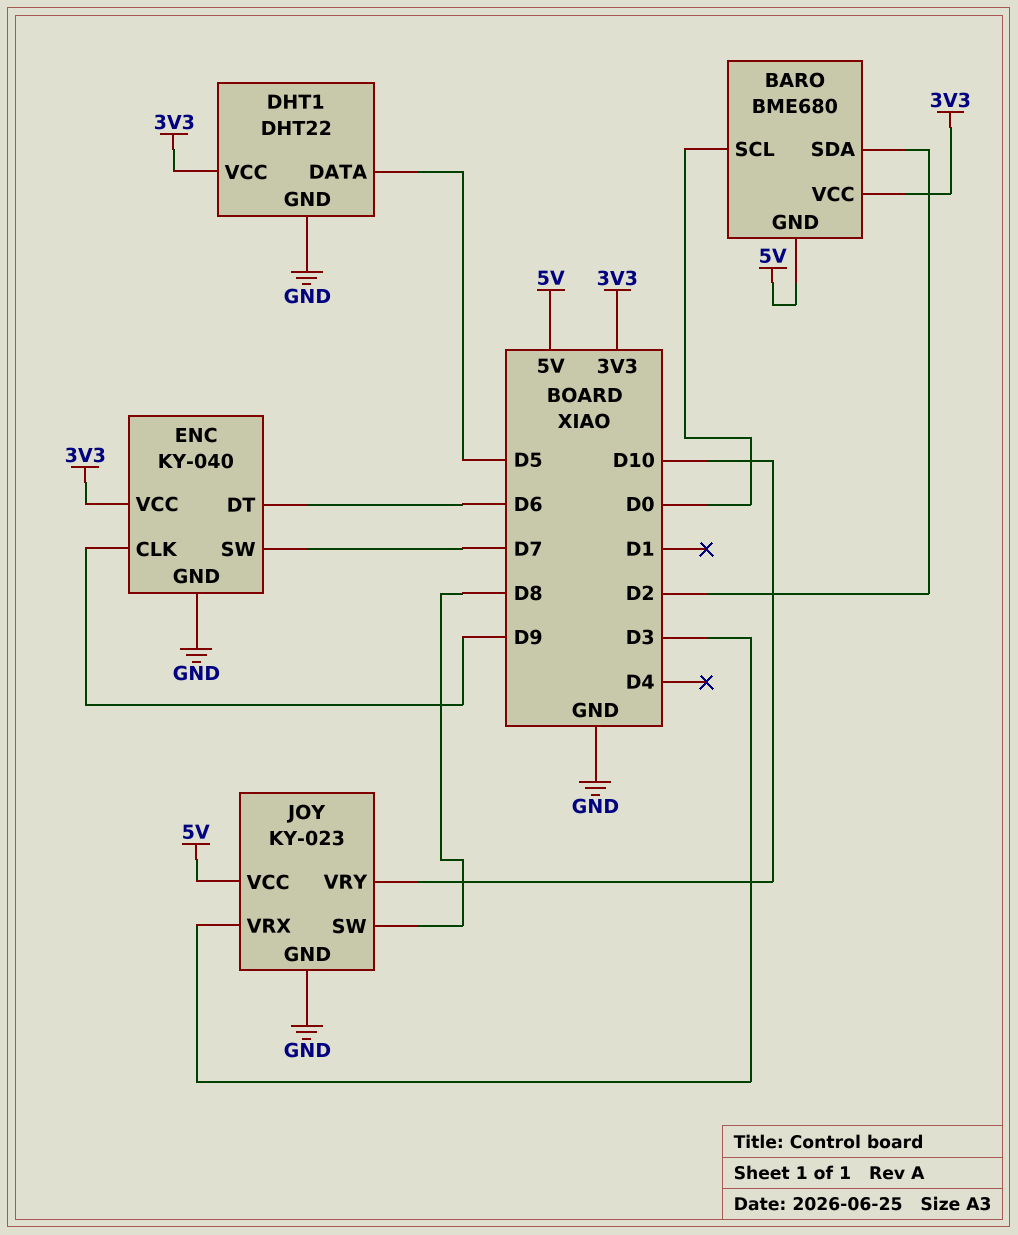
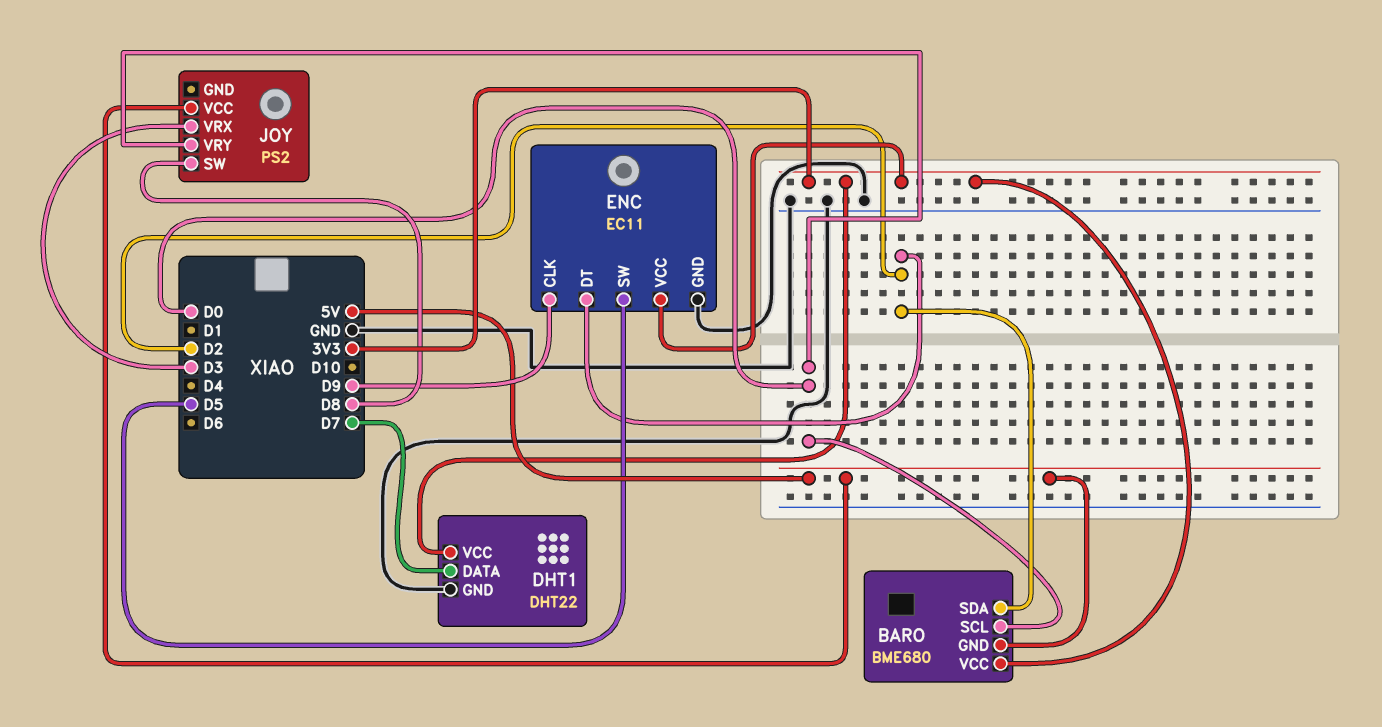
DHT1 pin DATA: D5 -> D7
ENC: KY-040 -> EC11
ENC pin DT: D6 -> D2
ENC pin SW: D7 -> D5
JOY: KY-023 -> PS2
JOY pin GND: GND -> none
JOY pin VRY: D10 -> D0

